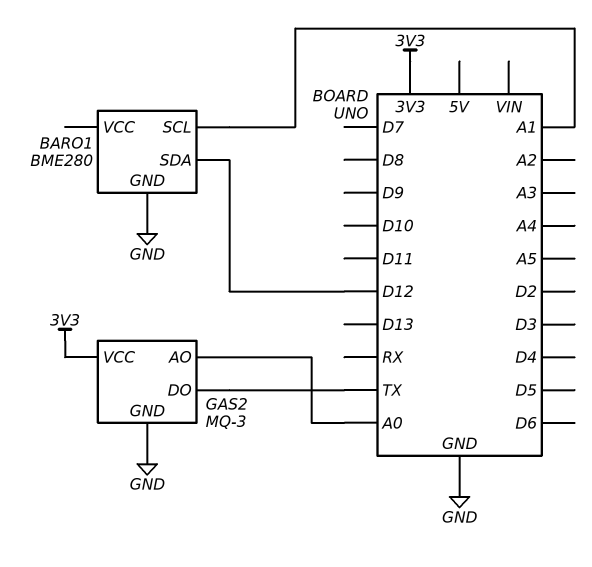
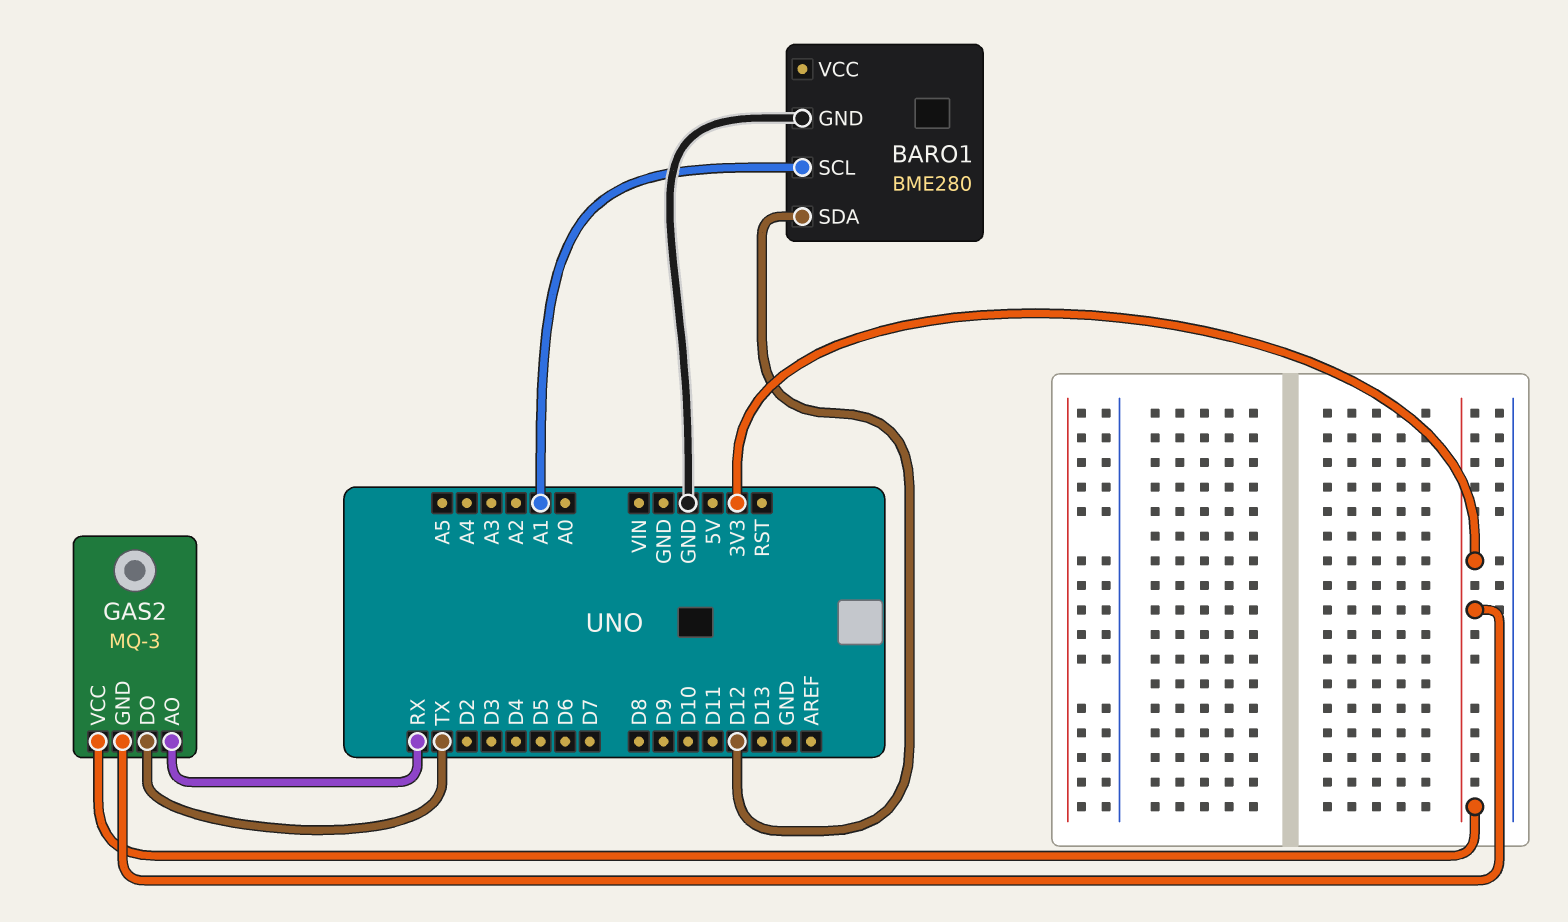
GAS2 pin AO: A0 -> RX
GAS2 pin GND: GND -> 3V3

